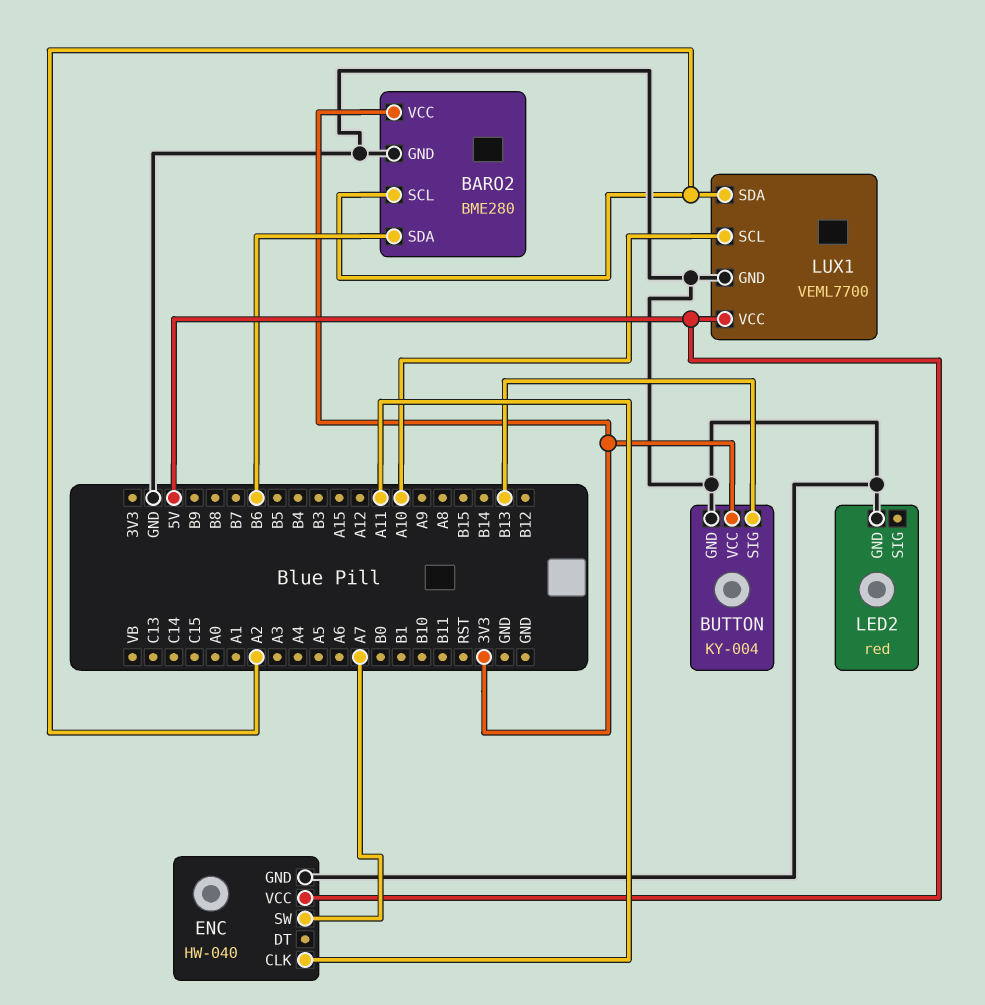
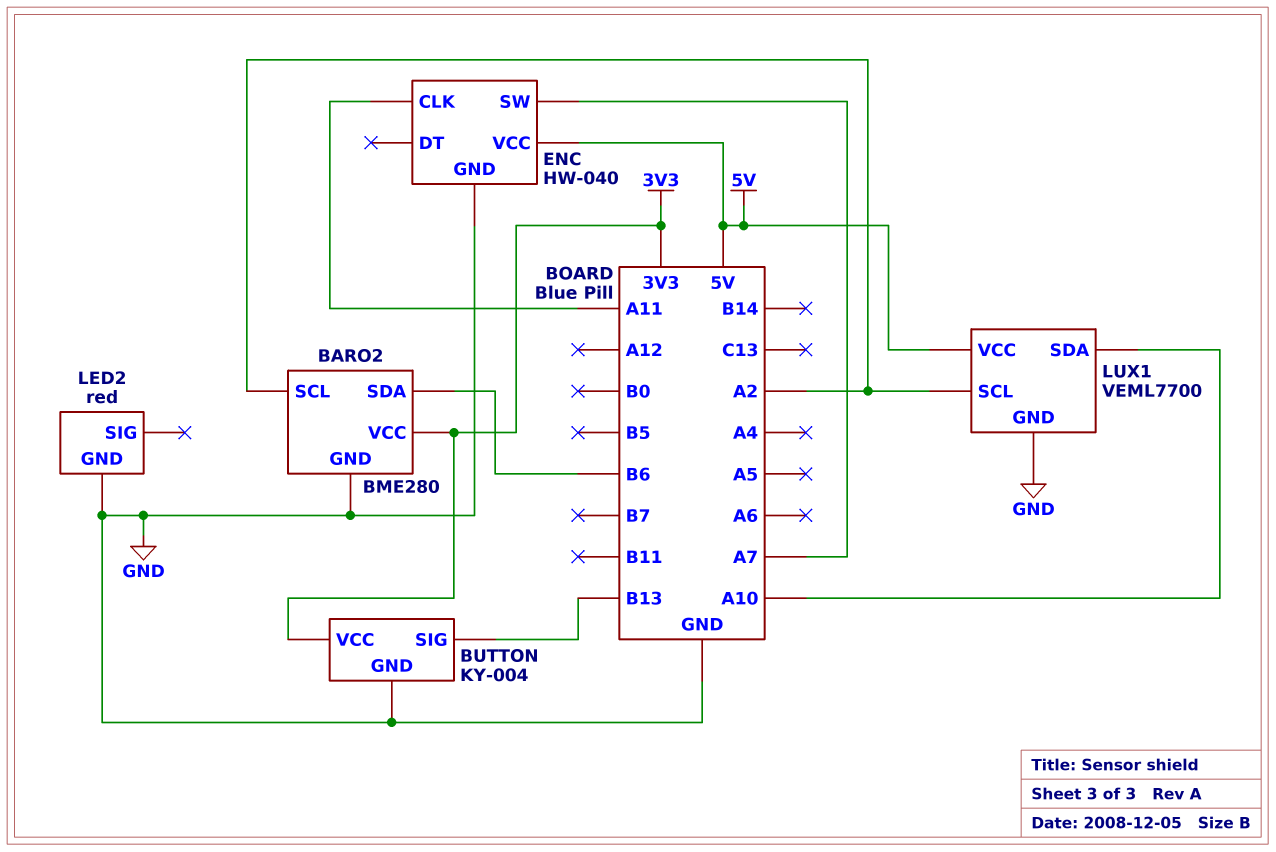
LUX1 pin SCL: A10 -> A2
LUX1 pin SDA: A2 -> A10

